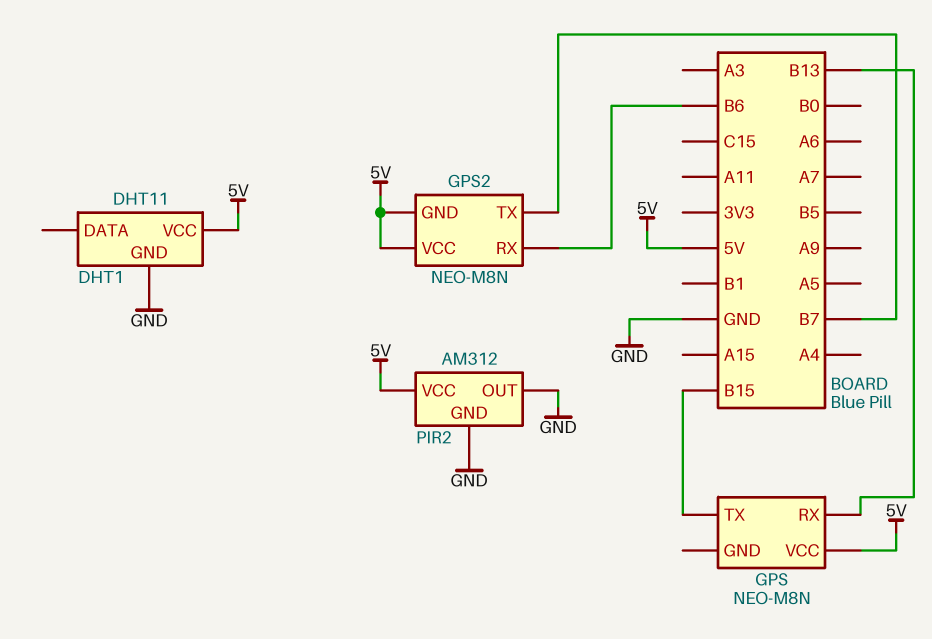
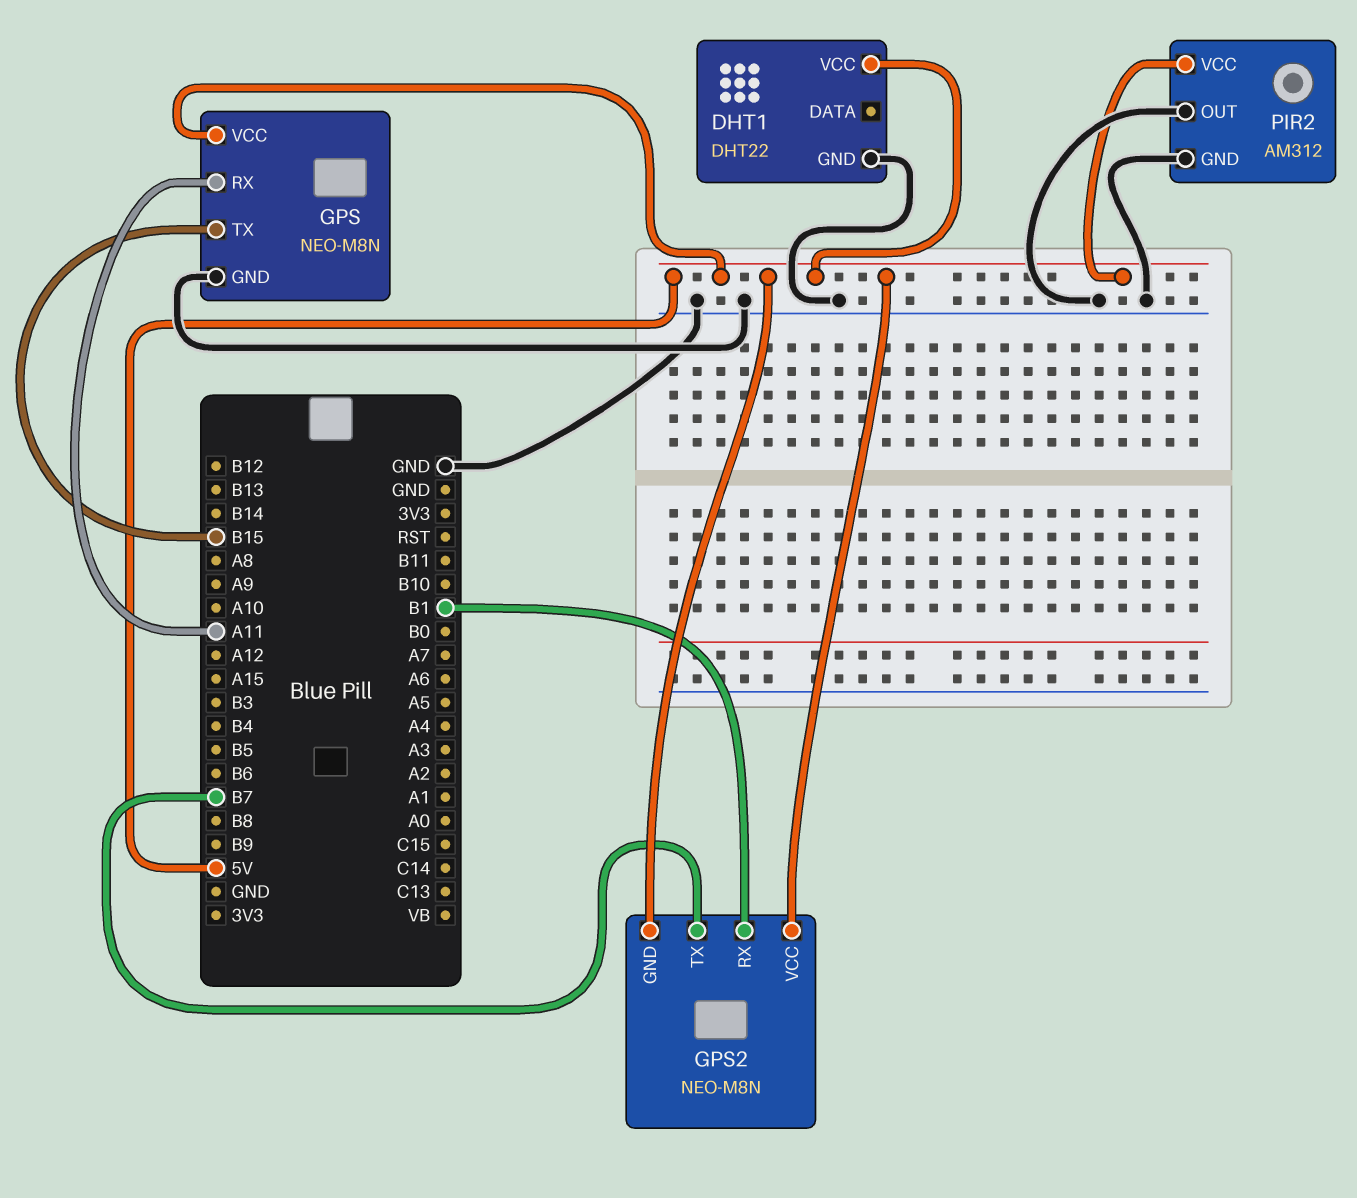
DHT1: DHT11 -> DHT22
GPS pin GND: none -> GND
GPS pin RX: B13 -> A11
GPS2 pin RX: B6 -> B1

